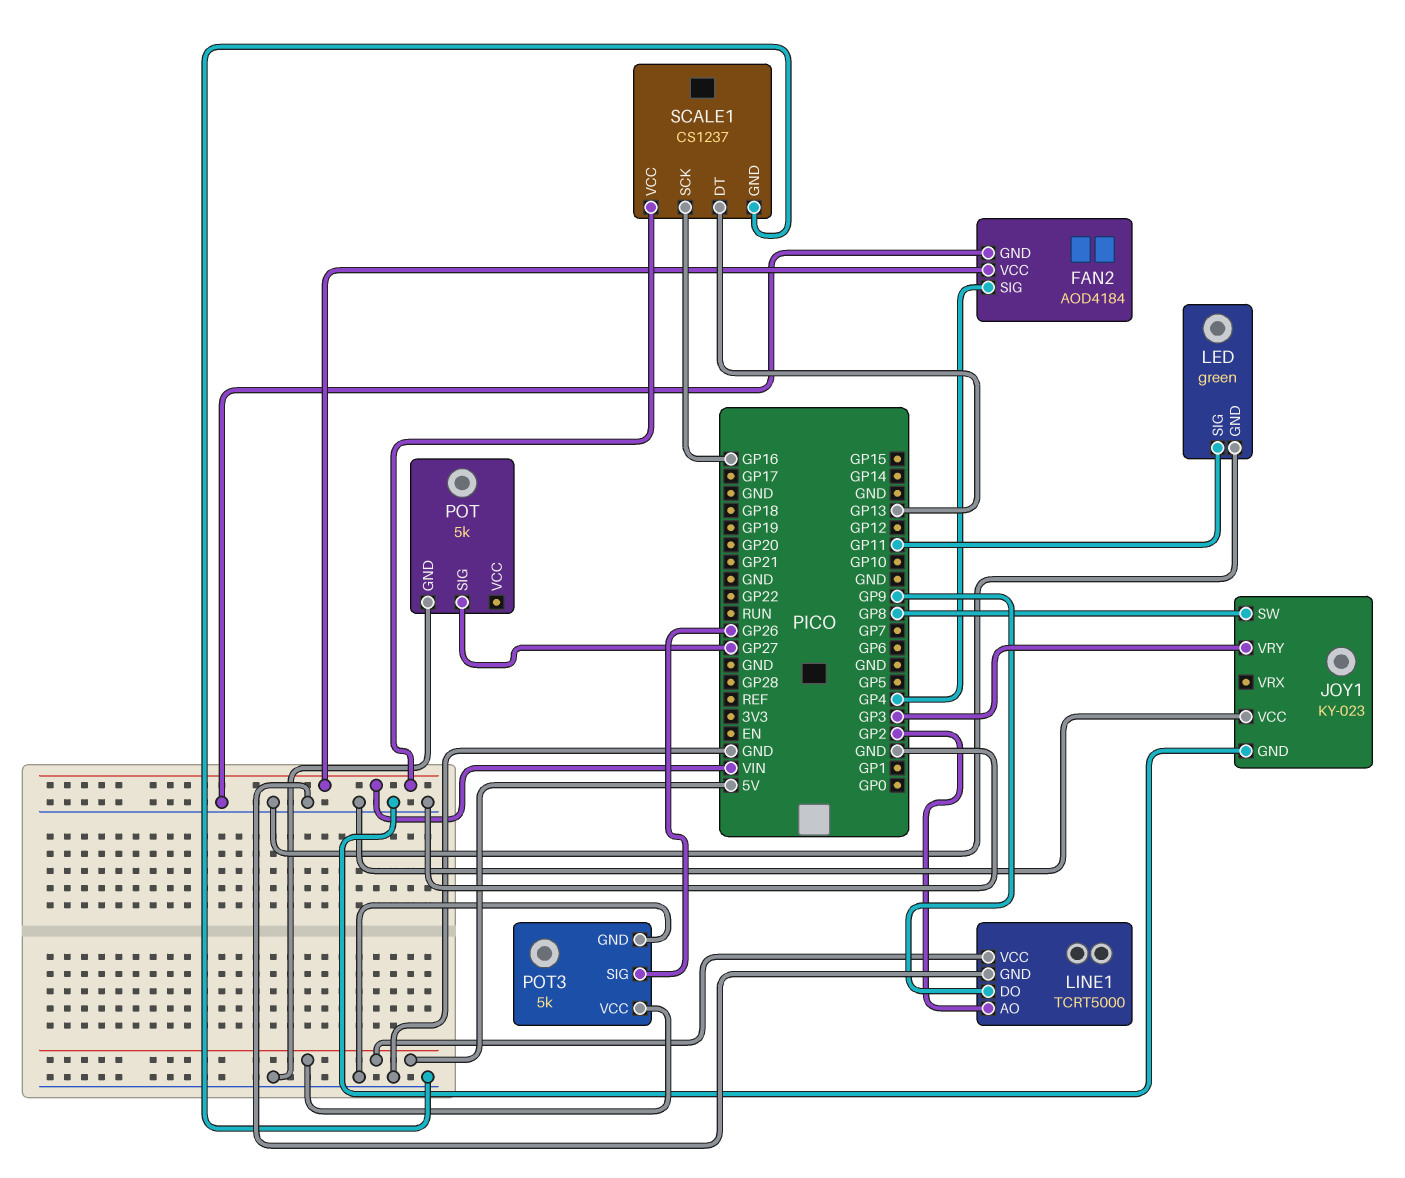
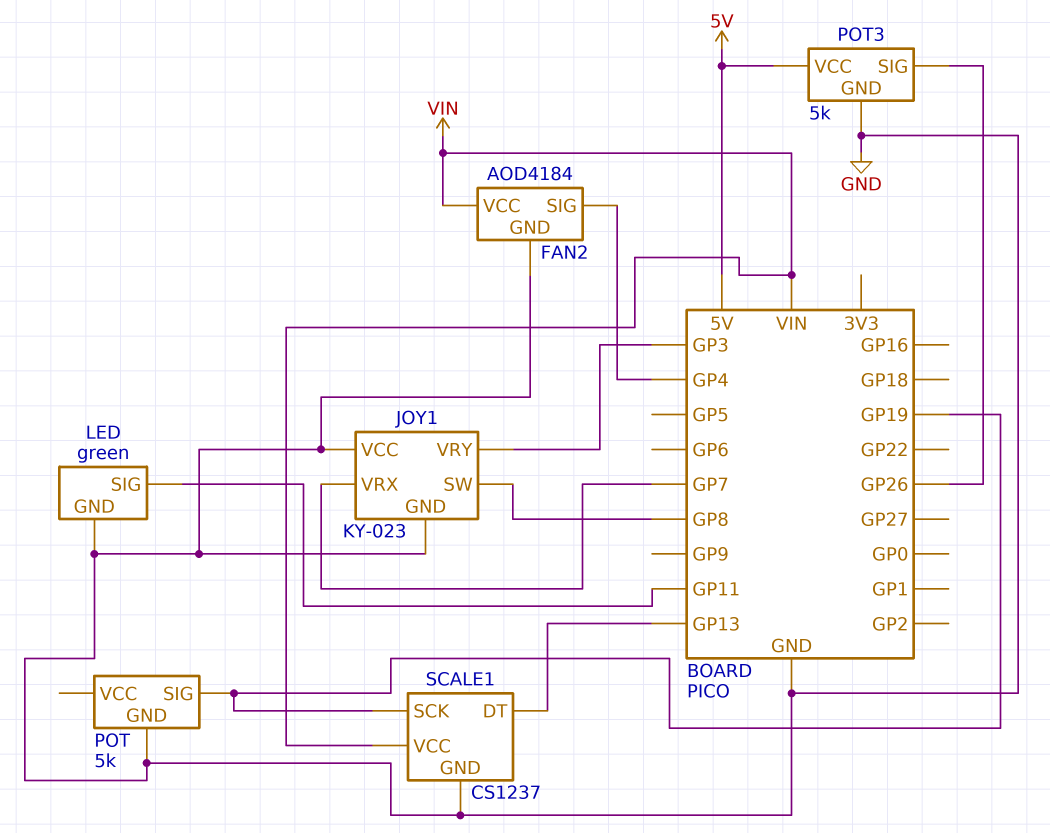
JOY1 pin VRX: none -> GP7
LINE1: TCRT5000 -> none
LINE1 pin AO: GP2 -> none
LINE1 pin DO: GP9 -> none
LINE1 pin GND: GND -> none
LINE1 pin VCC: 5V -> none
POT pin SIG: GP27 -> GP19
SCALE1 pin SCK: GP16 -> GP19

